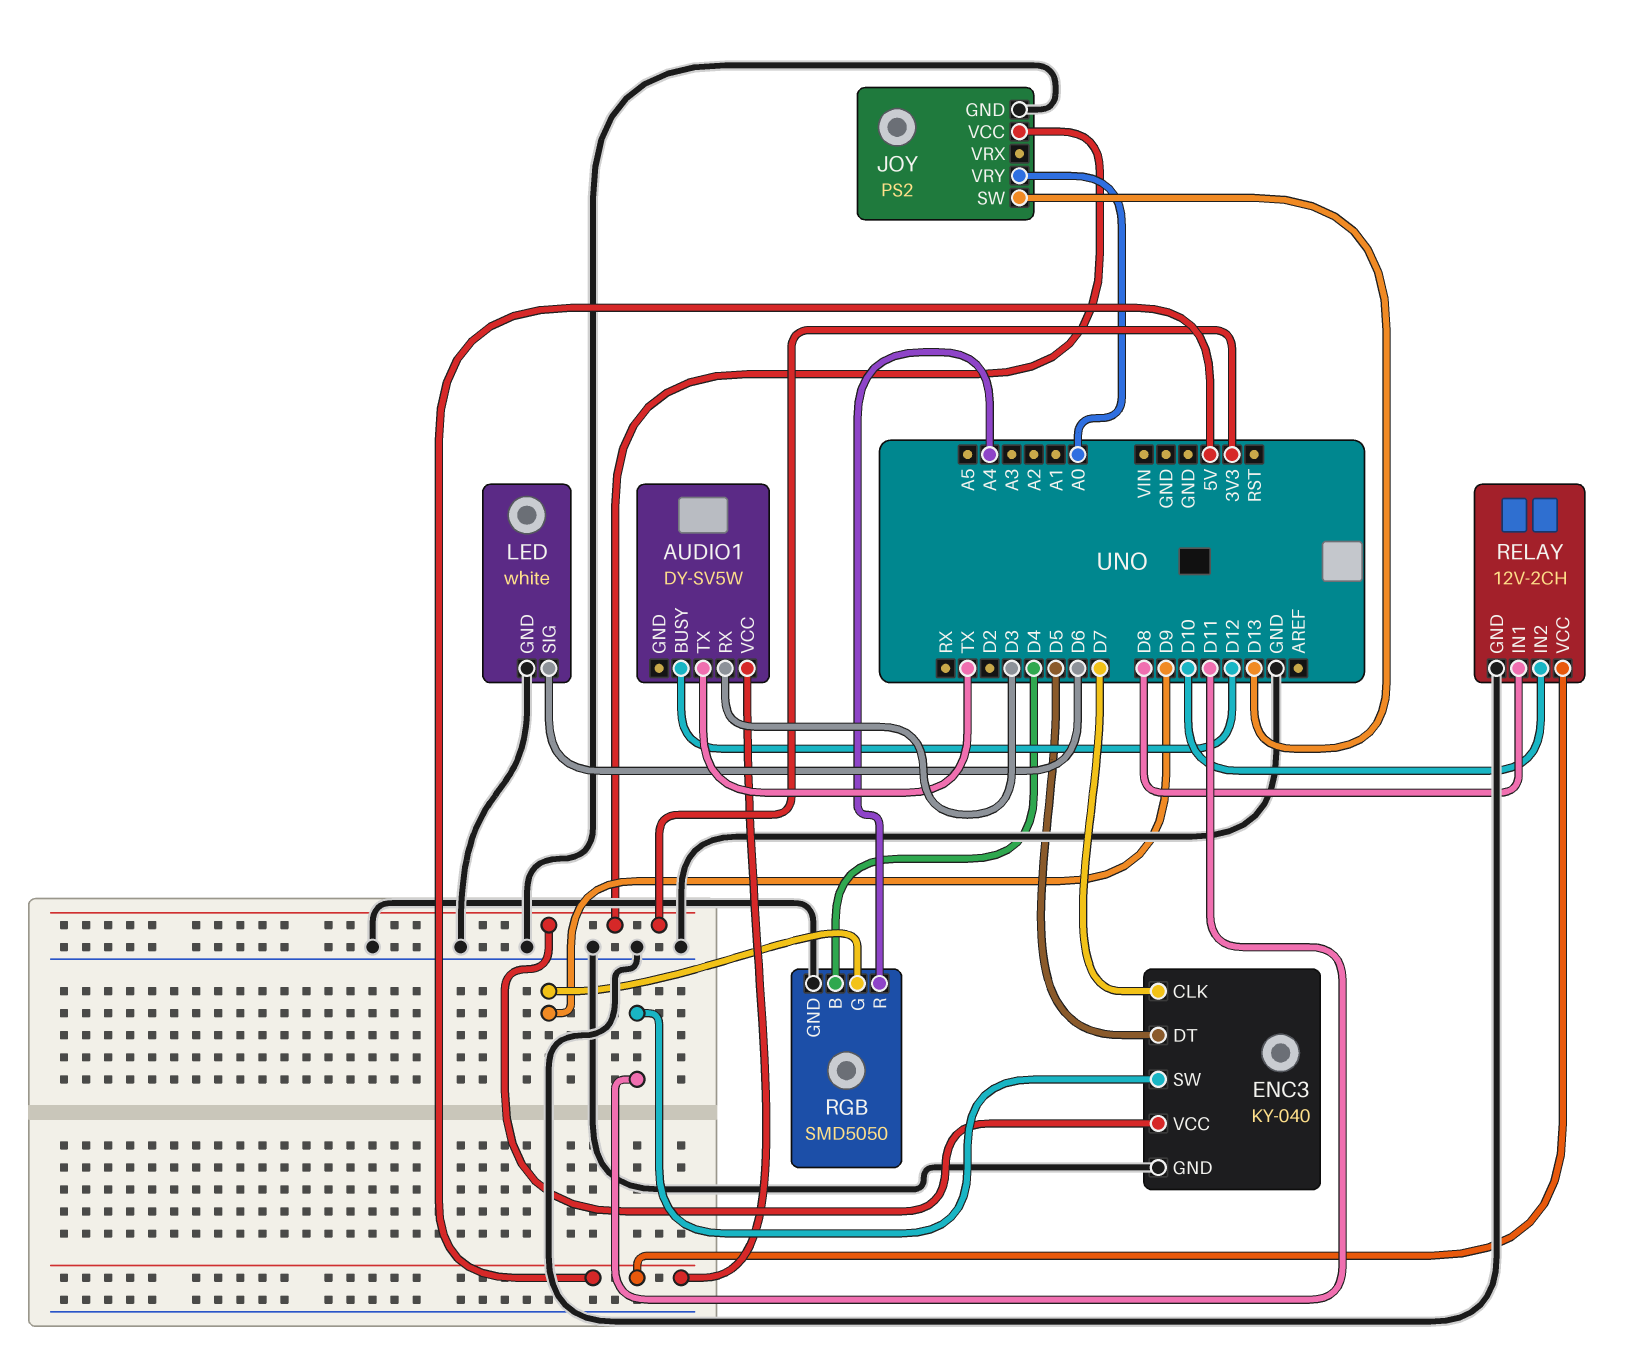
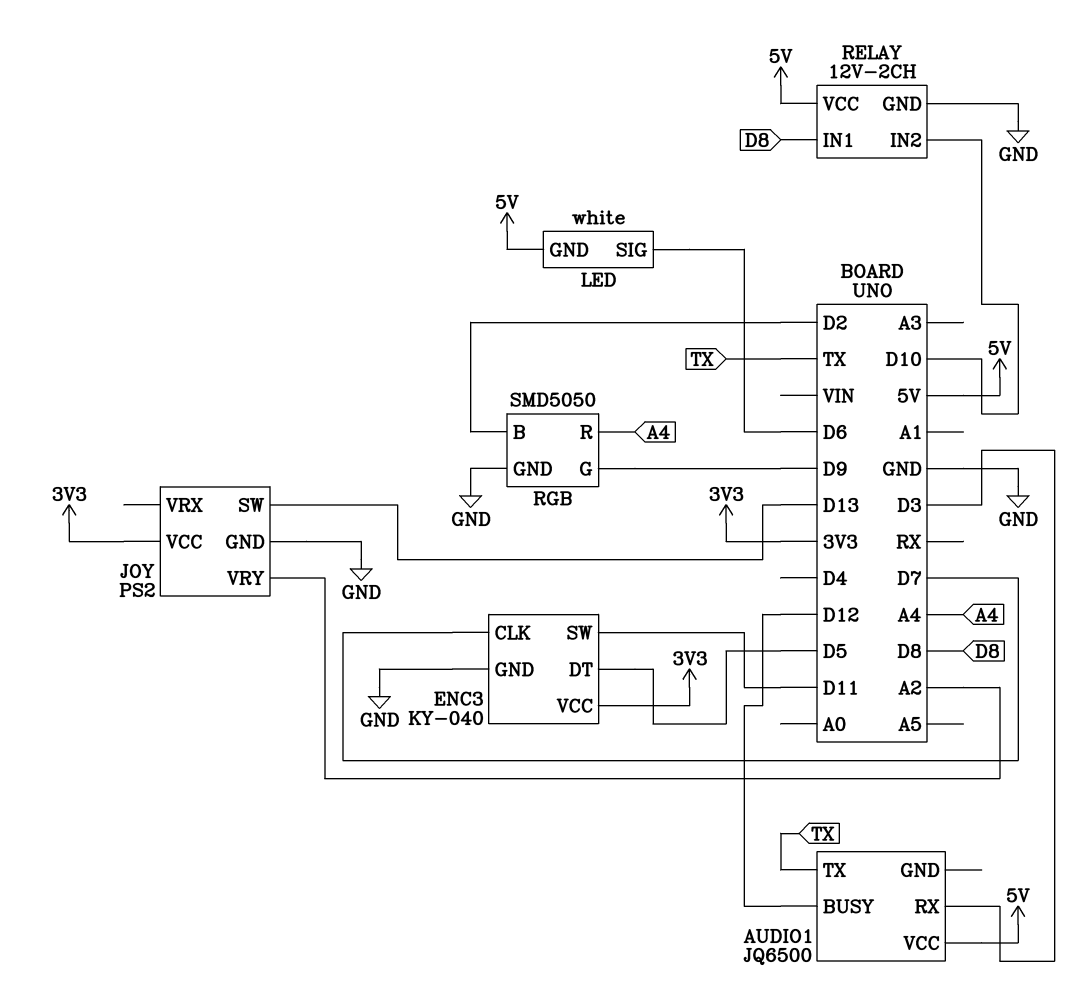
AUDIO1: DY-SV5W -> JQ6500
JOY pin VRY: A0 -> A2
LED pin GND: GND -> 5V
RGB pin B: D4 -> D2

